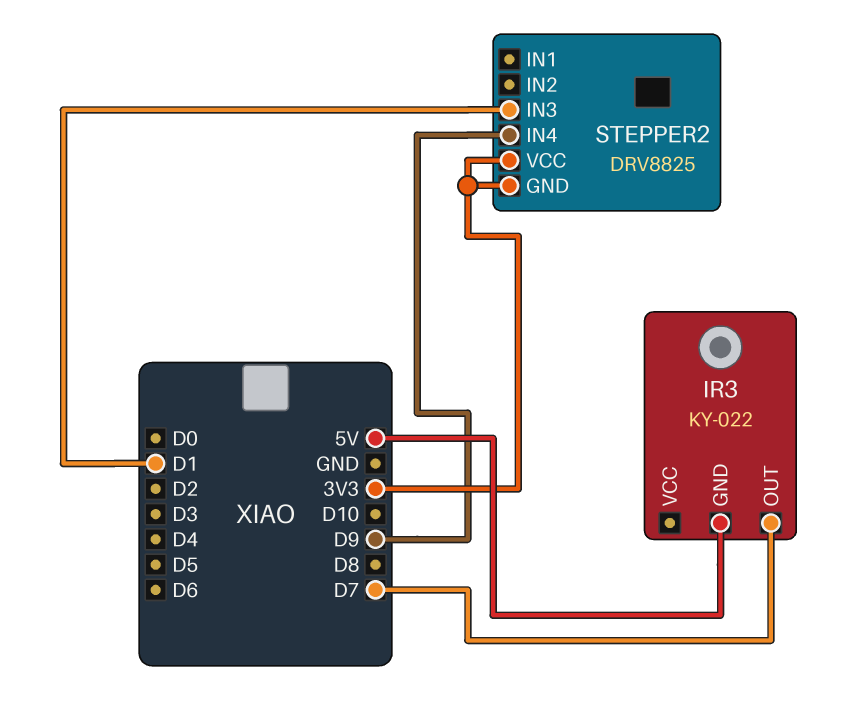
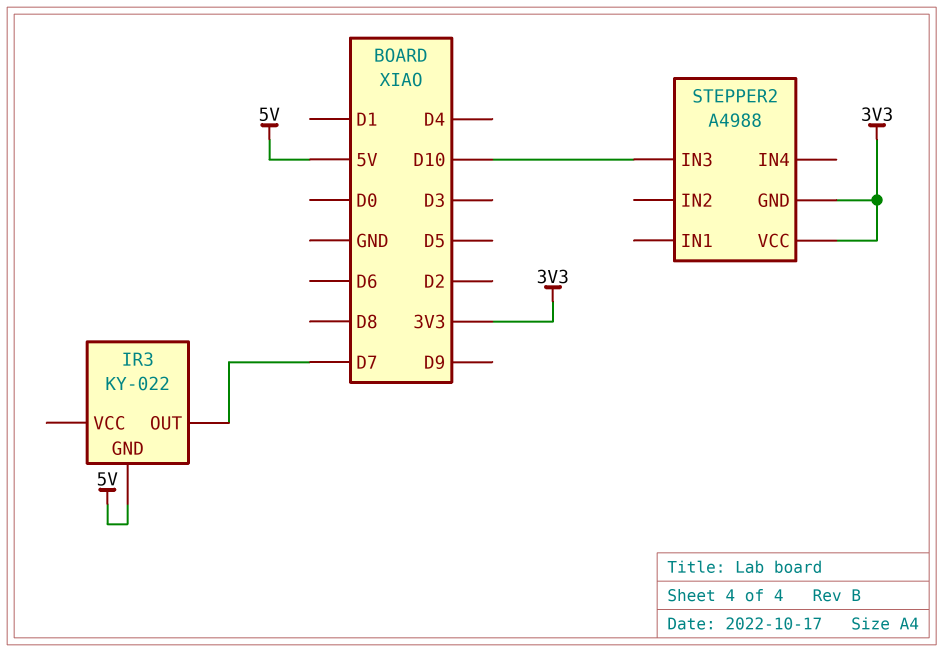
STEPPER2: DRV8825 -> A4988
STEPPER2 pin IN3: D1 -> D10
STEPPER2 pin IN4: D9 -> none

